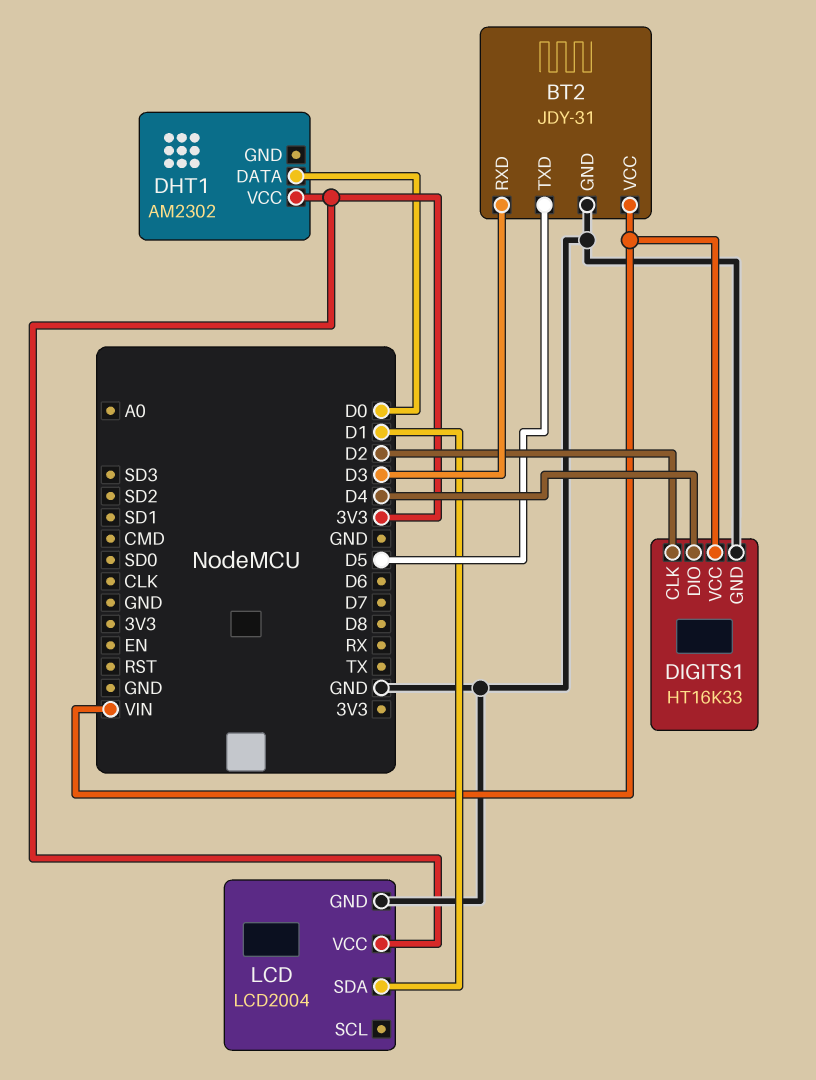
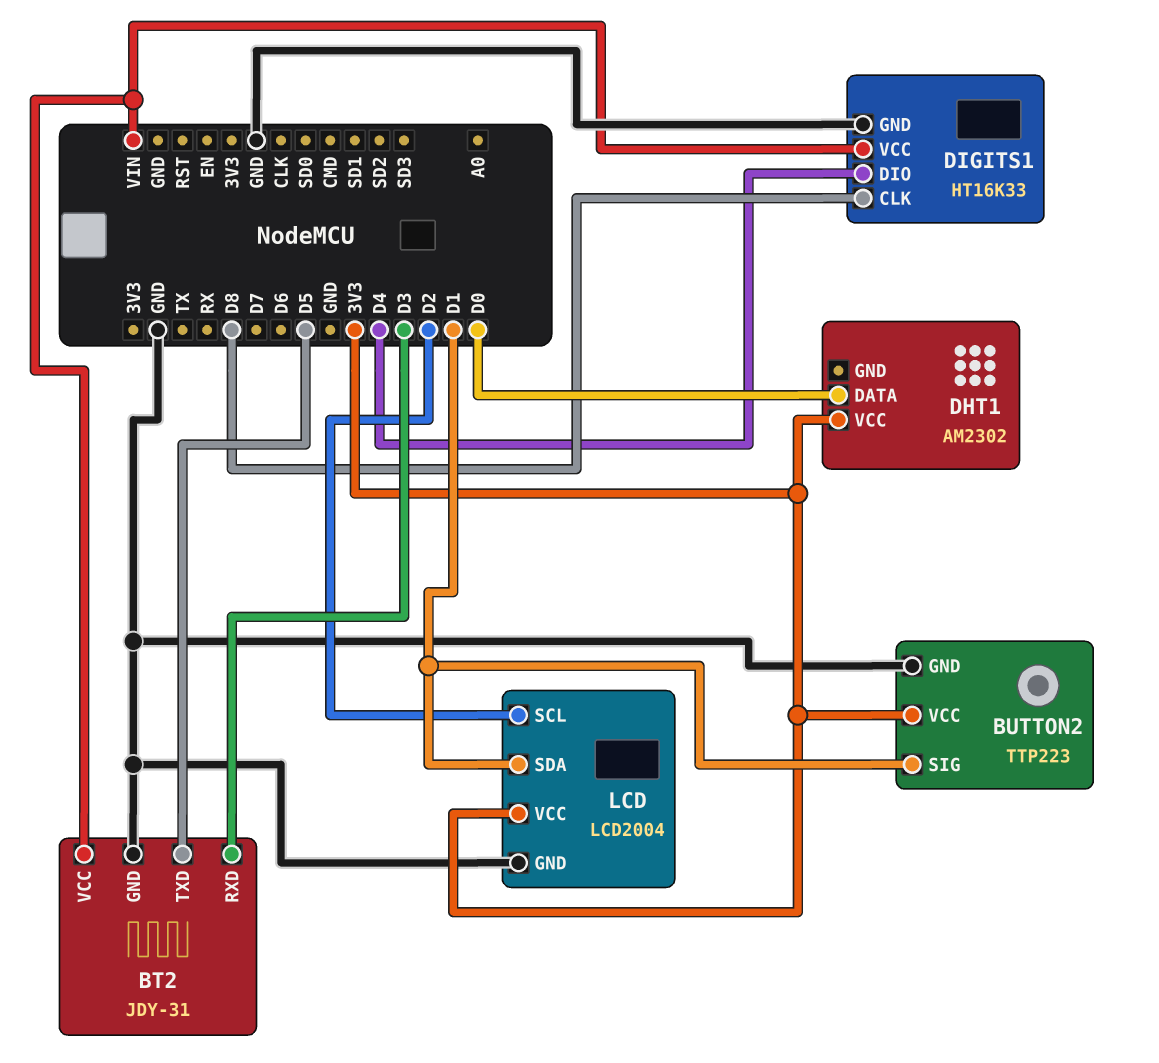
BUTTON2: none -> TTP223
BUTTON2 pin GND: none -> GND
BUTTON2 pin SIG: none -> D1
BUTTON2 pin VCC: none -> 3V3
DIGITS1 pin CLK: D2 -> D8
LCD pin SCL: none -> D2

